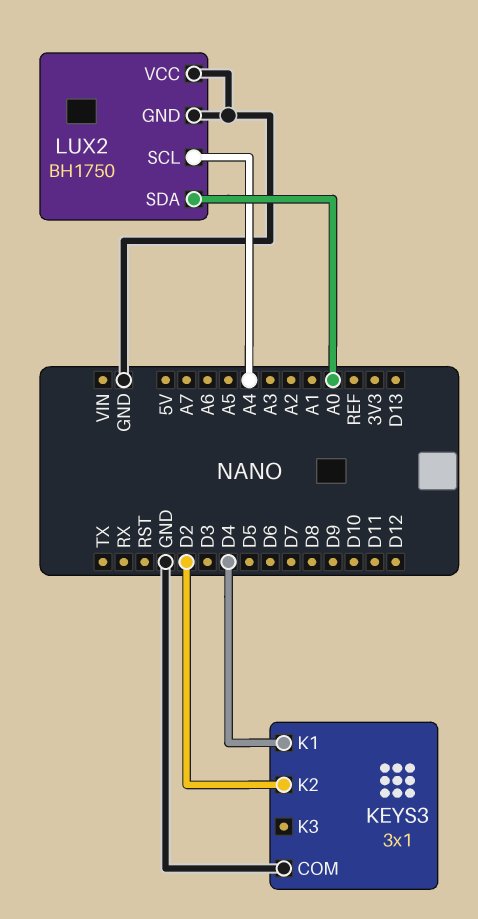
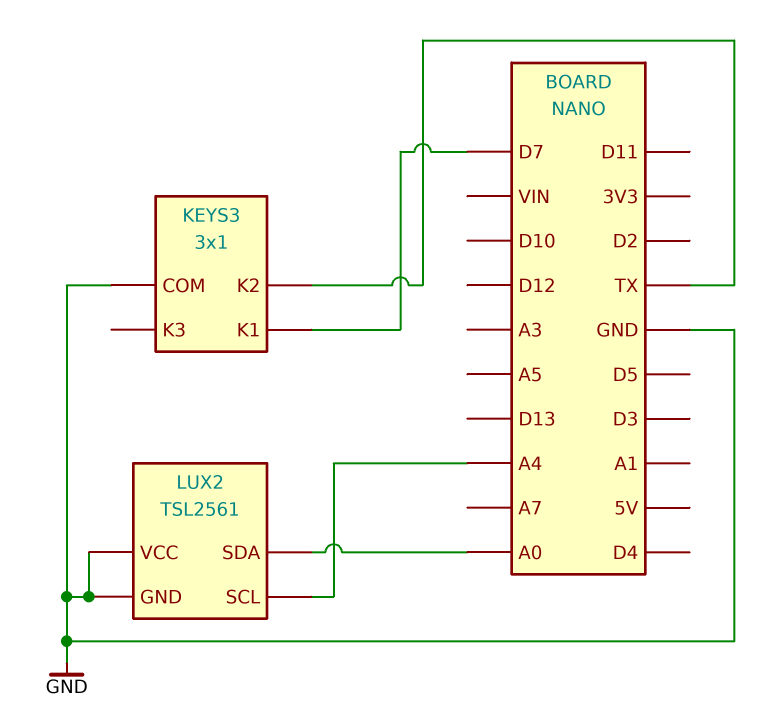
KEYS3 pin K1: D4 -> D7
KEYS3 pin K2: D2 -> TX
LUX2: BH1750 -> TSL2561

